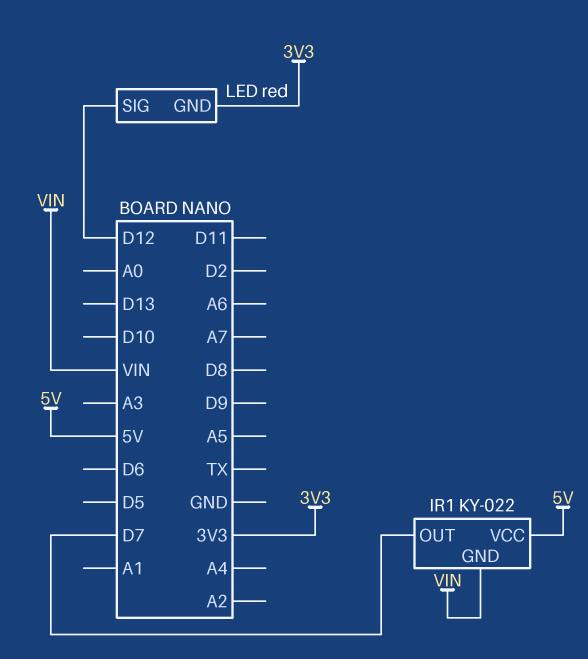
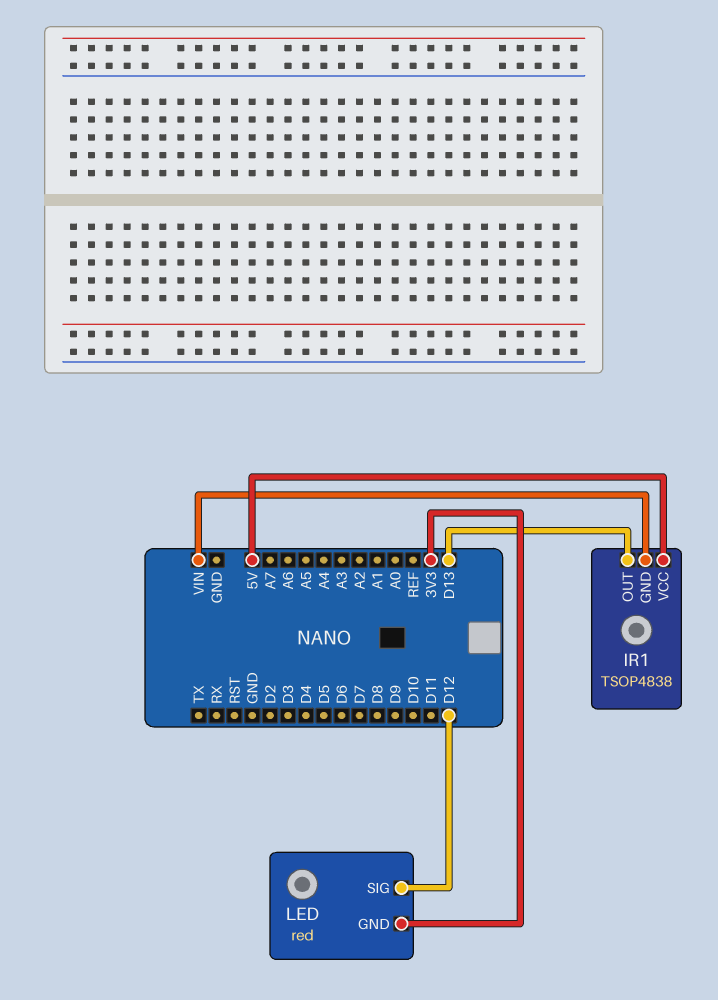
IR1: KY-022 -> TSOP4838
IR1 pin OUT: D7 -> D13

